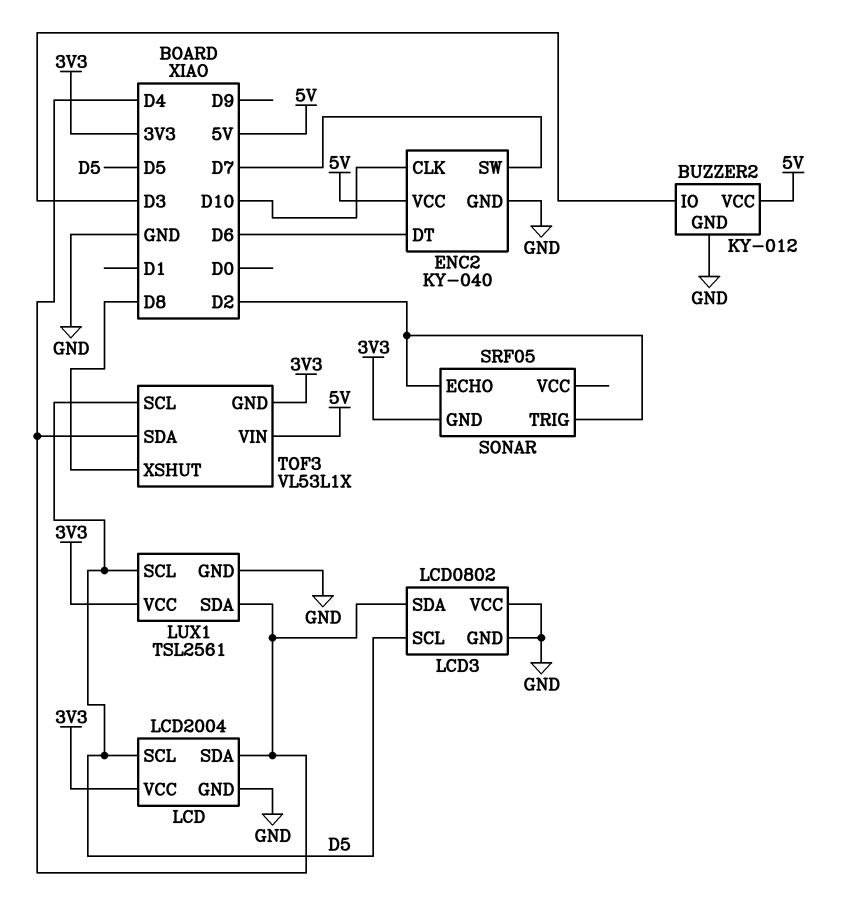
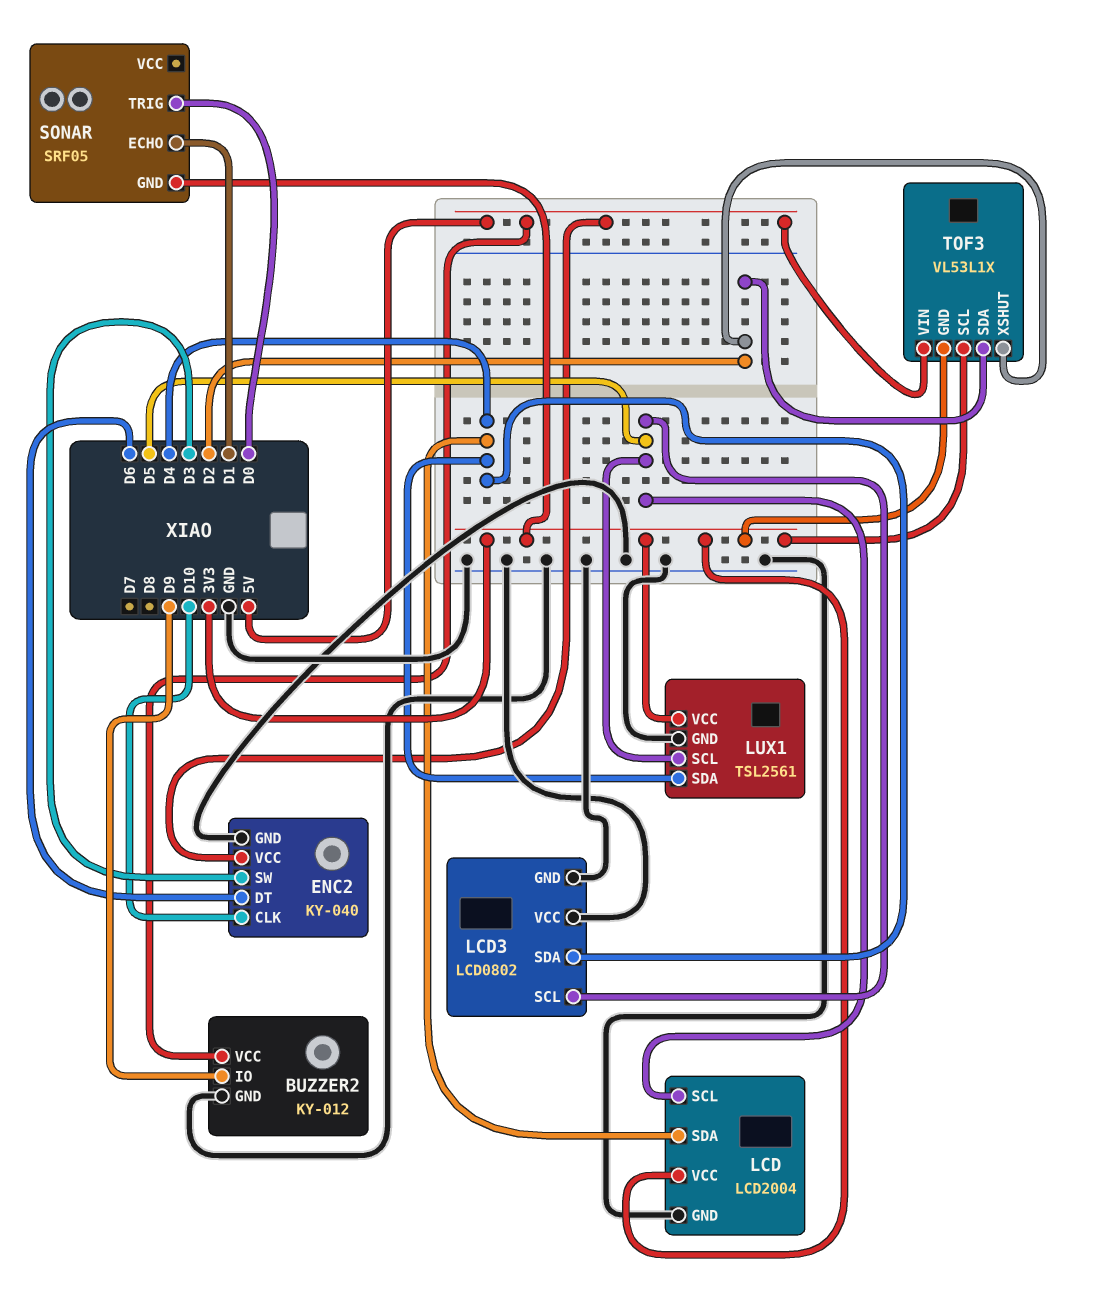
BUZZER2 pin IO: D3 -> D9
ENC2 pin SW: D7 -> D3
SONAR pin ECHO: D2 -> D1
SONAR pin TRIG: D2 -> D0
TOF3 pin SCL: D5 -> 3V3
TOF3 pin SDA: D4 -> D2
TOF3 pin XSHUT: D8 -> D2

